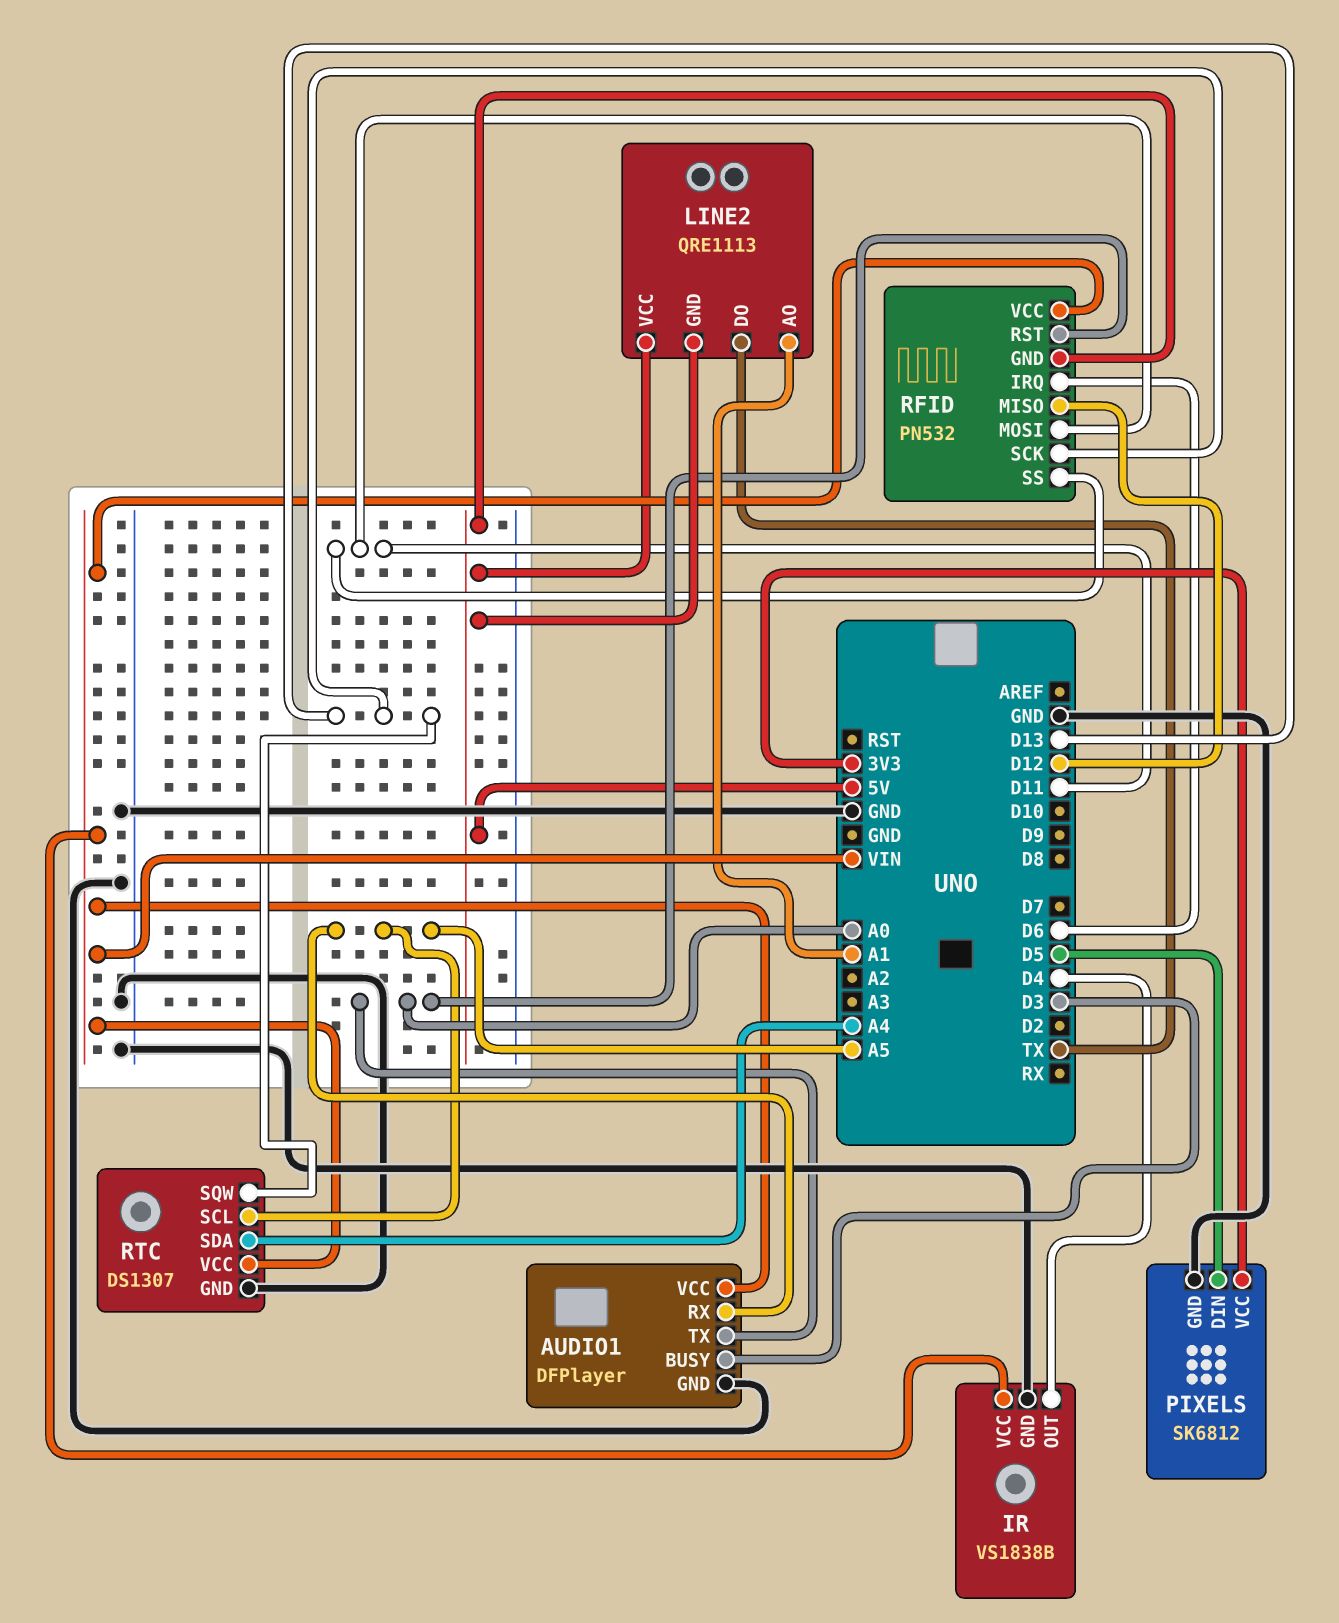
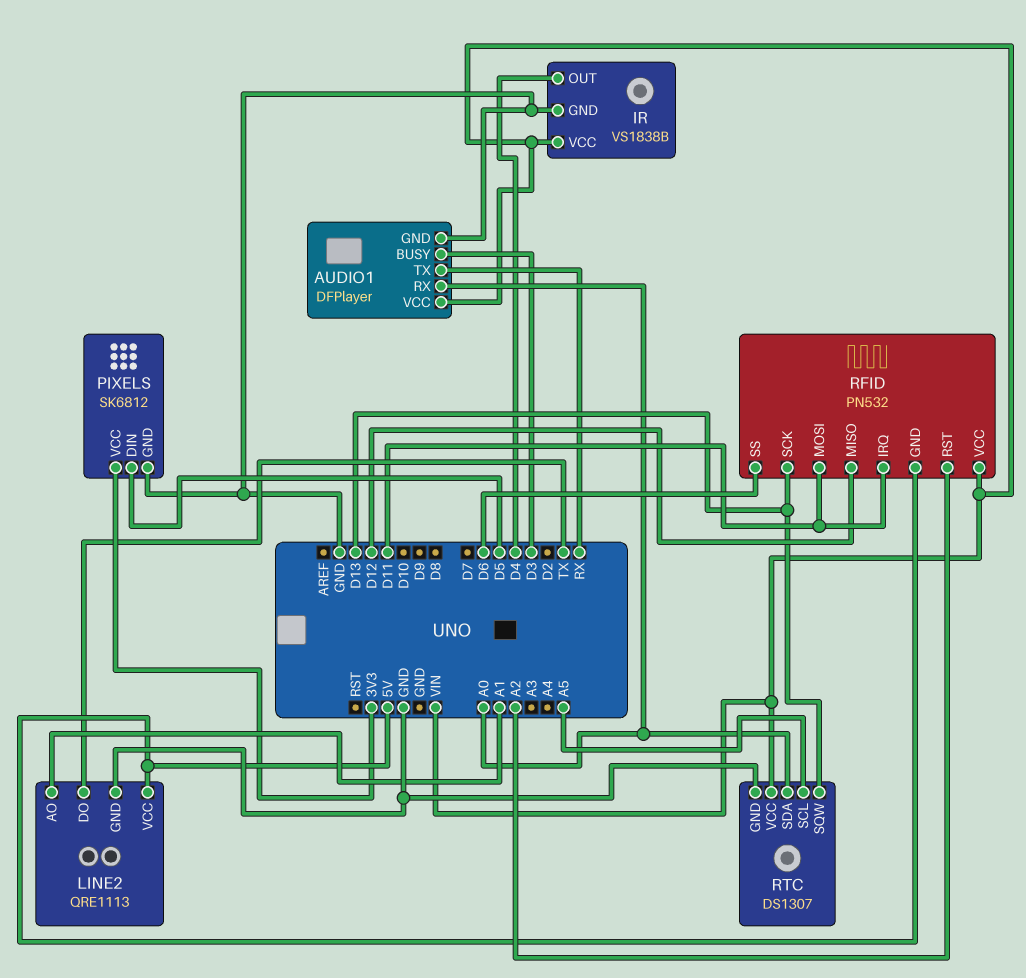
AUDIO1 pin RX: A5 -> A0
AUDIO1 pin TX: A0 -> RX
LINE2 pin GND: 5V -> GND
RFID pin IRQ: D6 -> D11
RFID pin RST: A0 -> A2
RFID pin SS: D11 -> D6
RTC pin SDA: A4 -> A0

